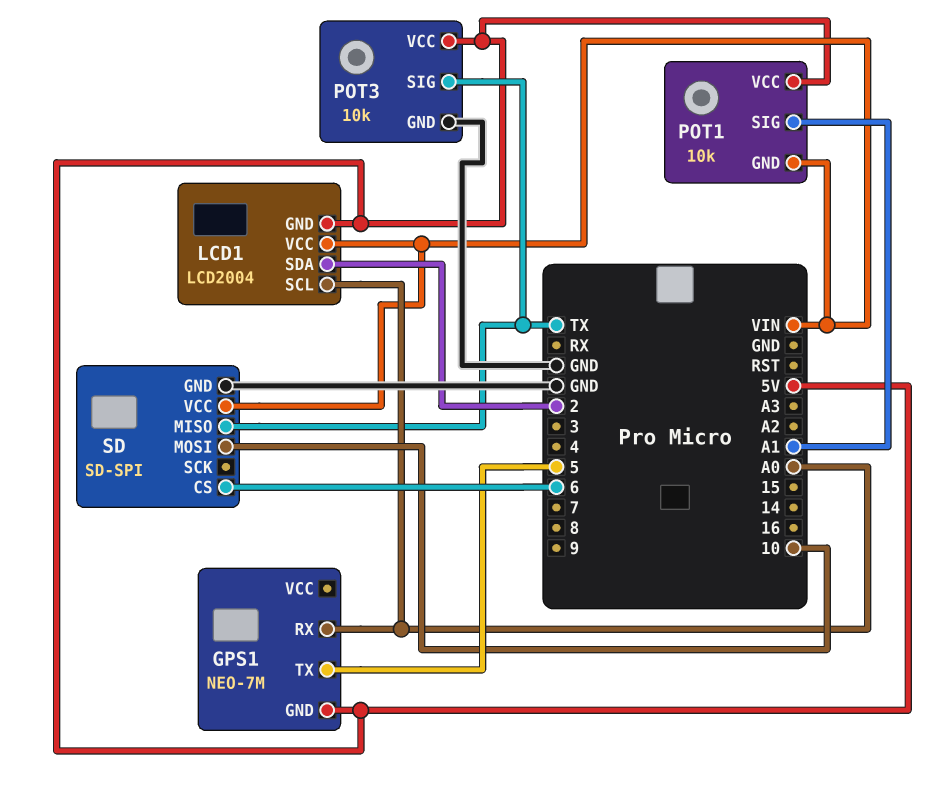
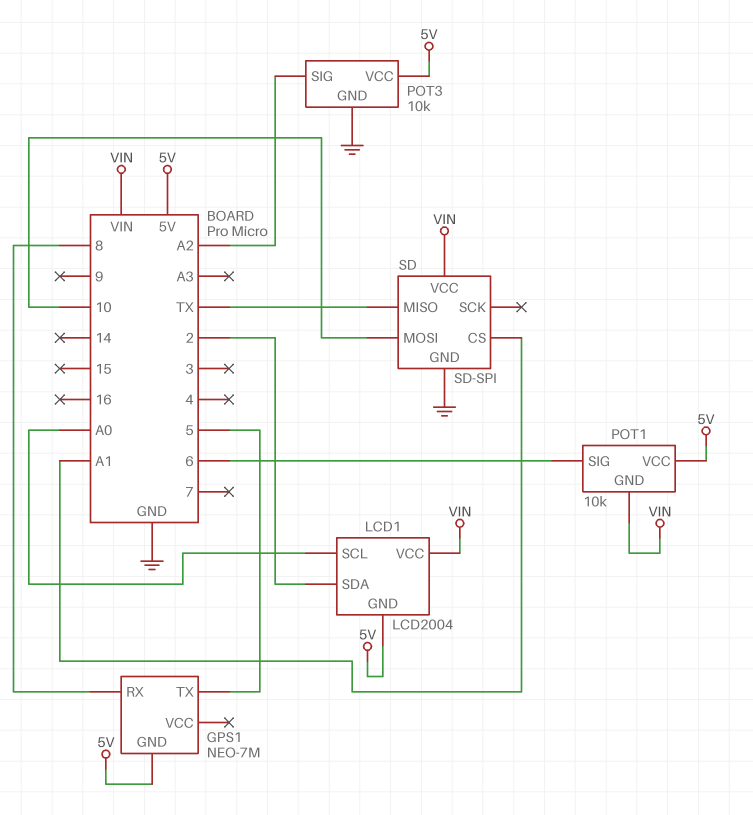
GPS1 pin RX: A0 -> 8
POT1 pin SIG: A1 -> 6
POT3 pin SIG: TX -> A2
SD pin CS: 6 -> A1

